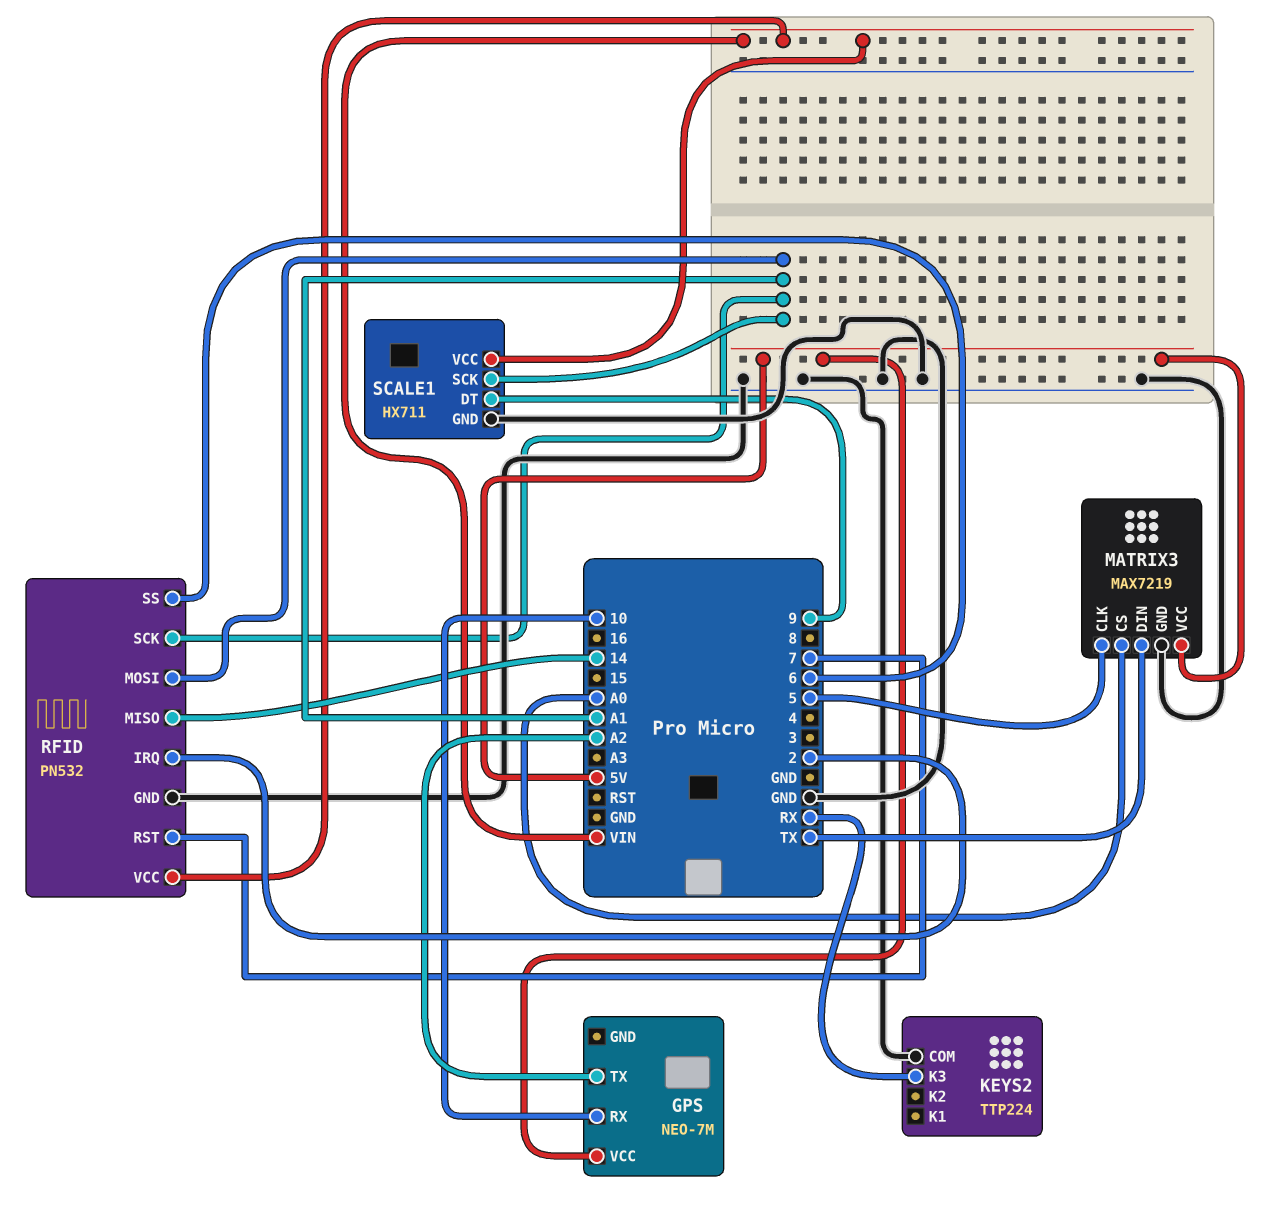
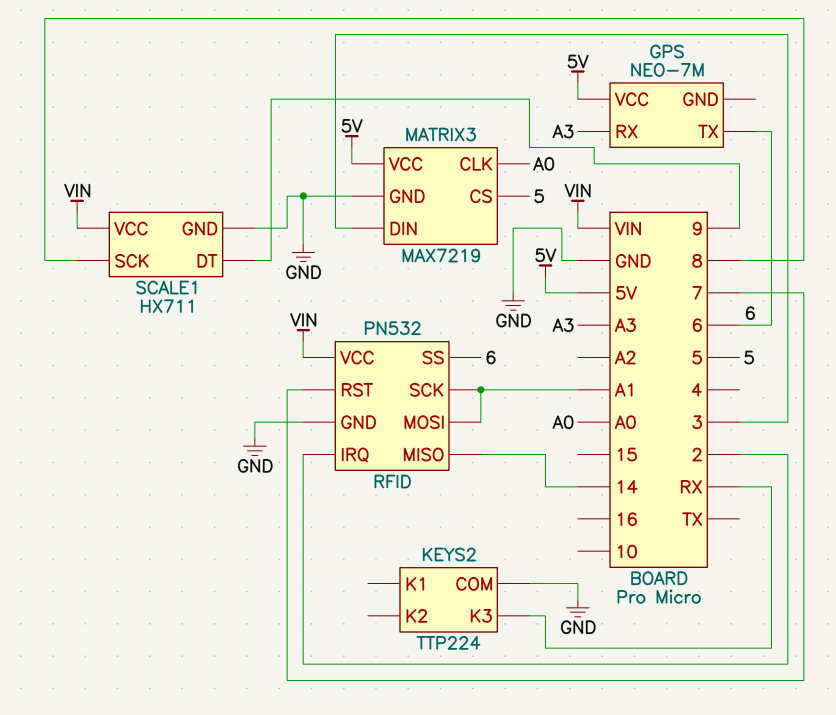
GPS pin RX: 10 -> A3
GPS pin TX: A2 -> 6
MATRIX3 pin CLK: 5 -> A0
MATRIX3 pin CS: A0 -> 5
MATRIX3 pin DIN: TX -> 3
SCALE1 pin SCK: A1 -> 8

